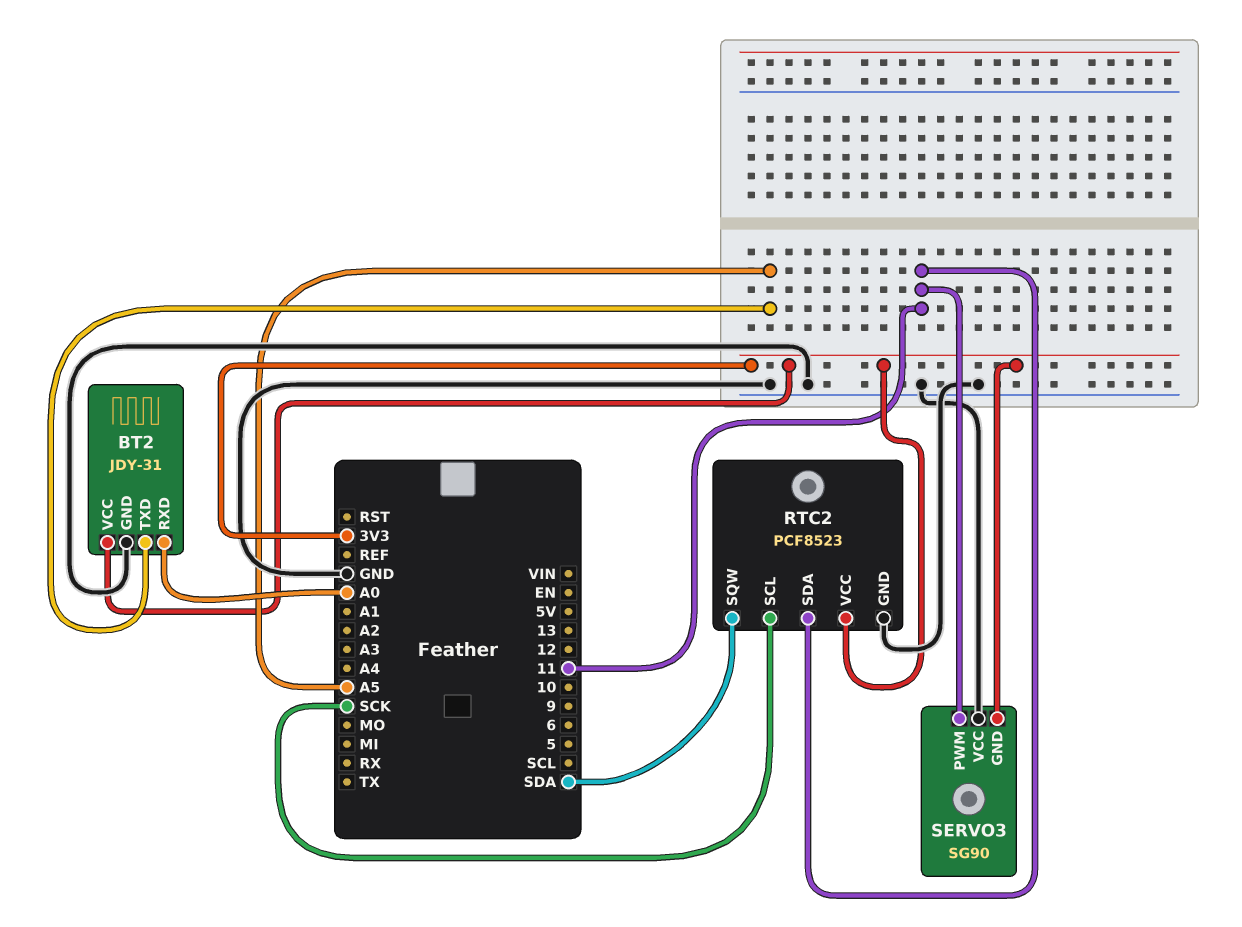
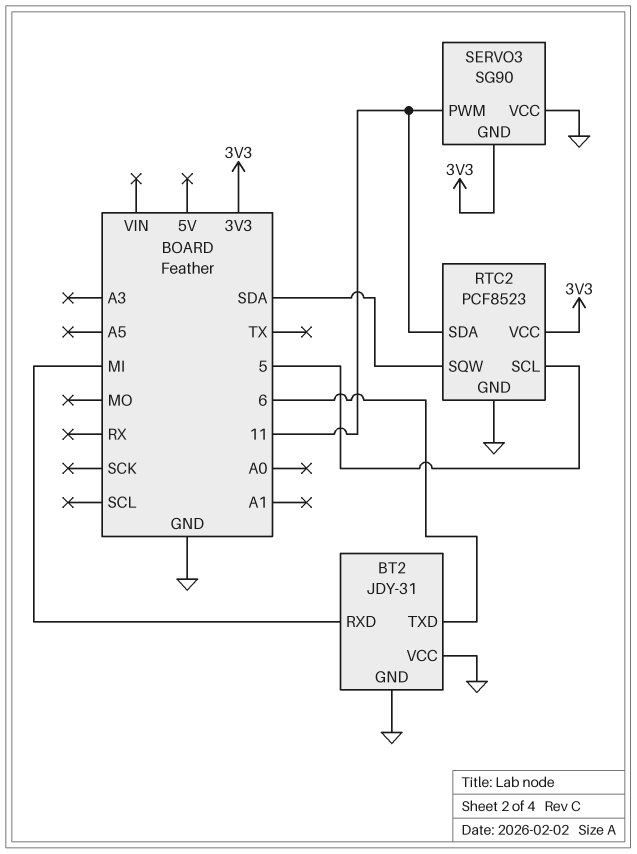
BT2 pin RXD: A0 -> MI
BT2 pin TXD: A5 -> 6
BT2 pin VCC: 3V3 -> GND
RTC2 pin SCL: SCK -> 5

